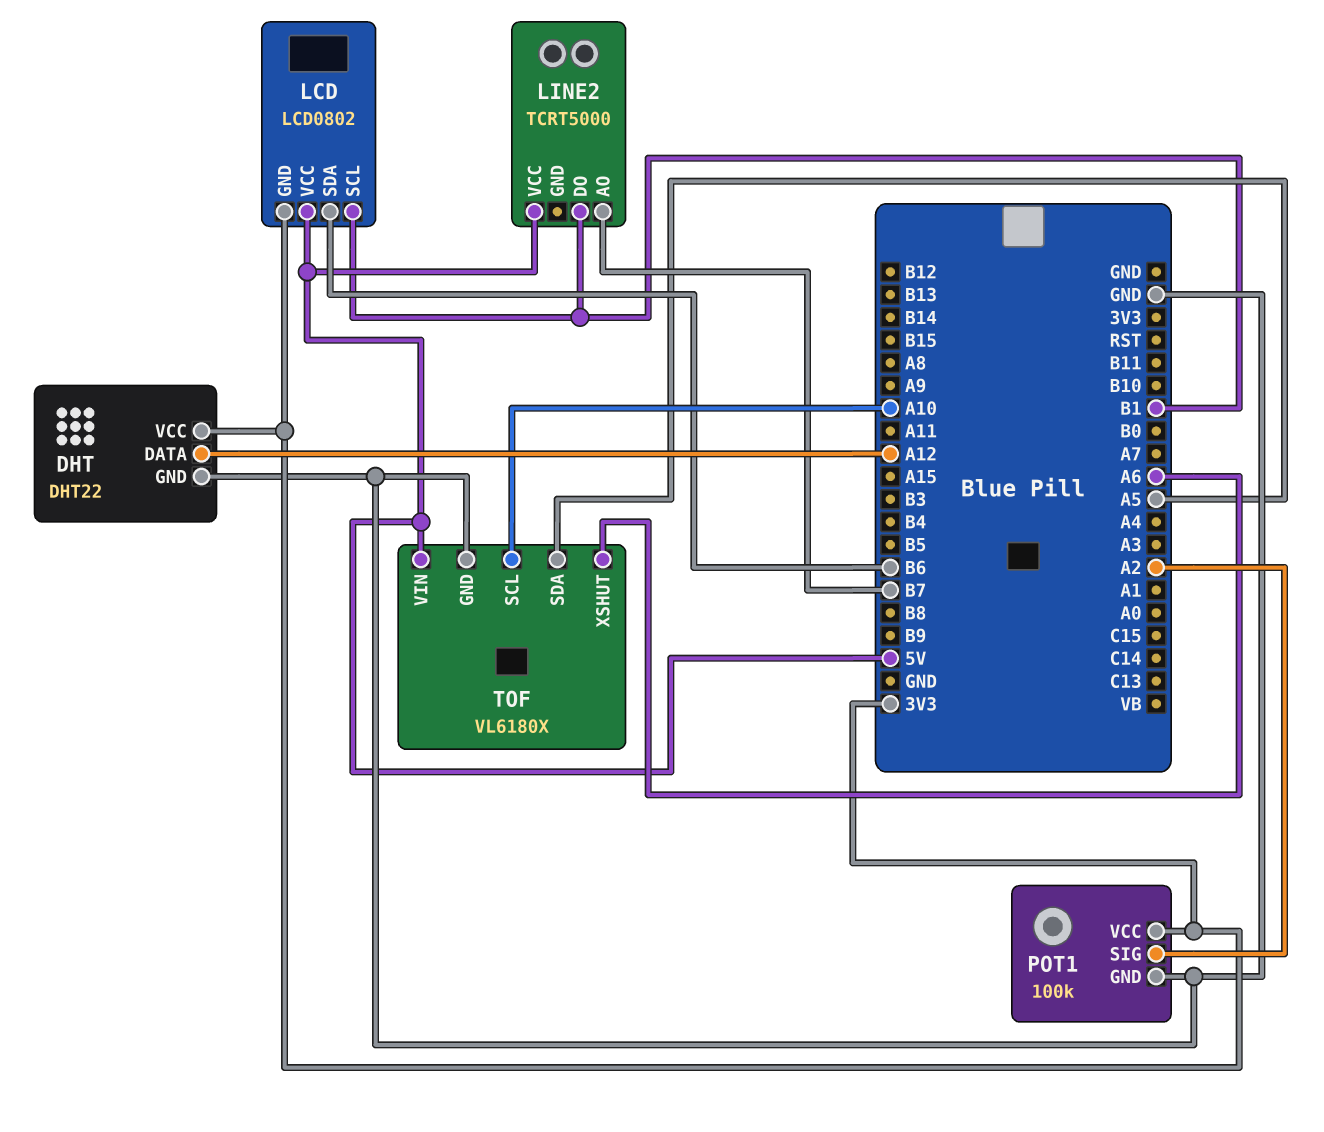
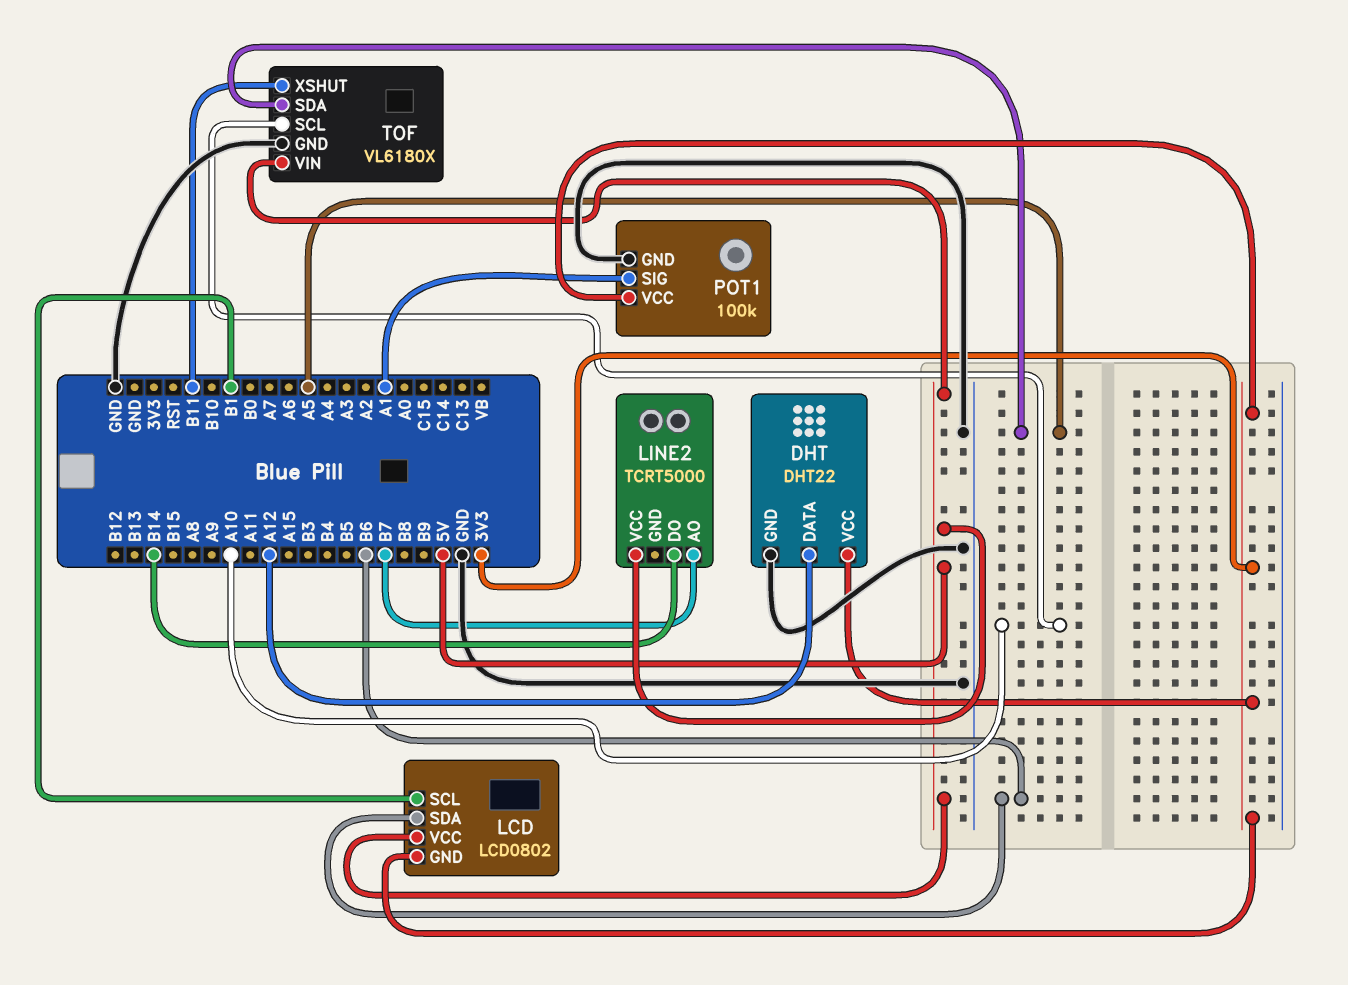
LINE2 pin DO: B1 -> B14
POT1 pin SIG: A2 -> A1
TOF pin XSHUT: A6 -> B11

